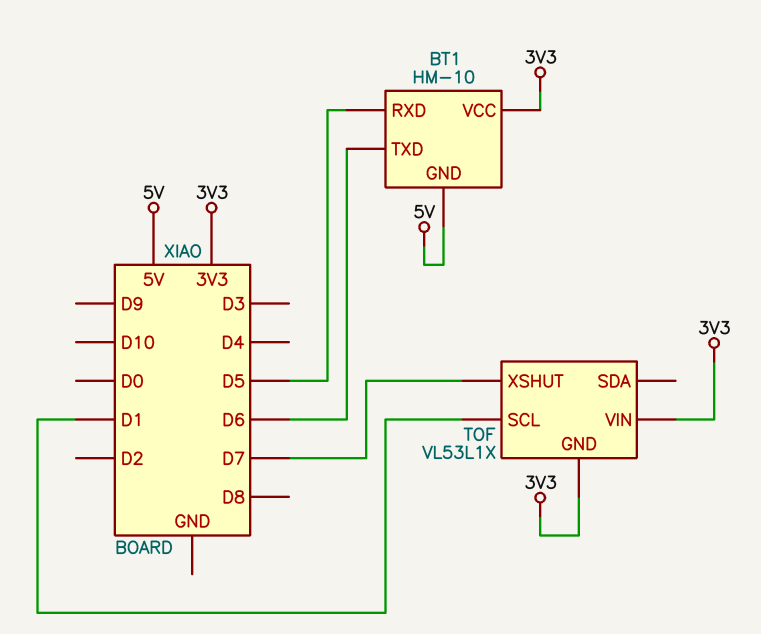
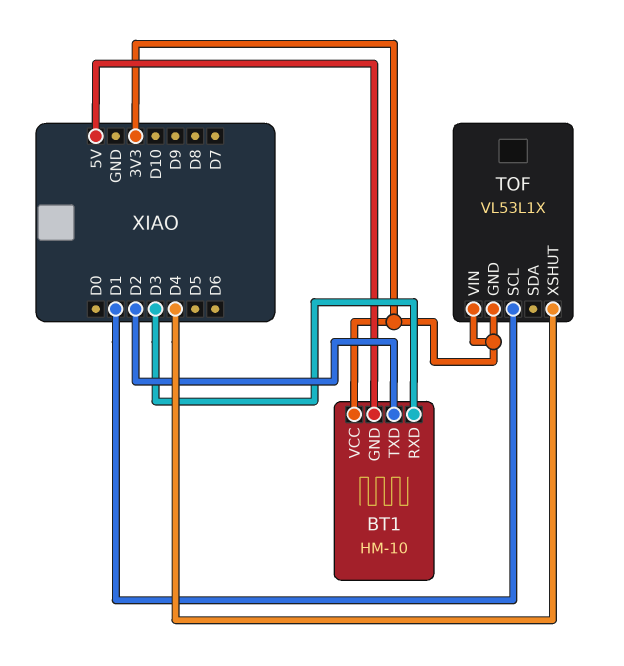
BT1 pin RXD: D5 -> D3
BT1 pin TXD: D6 -> D2
TOF pin XSHUT: D7 -> D4

